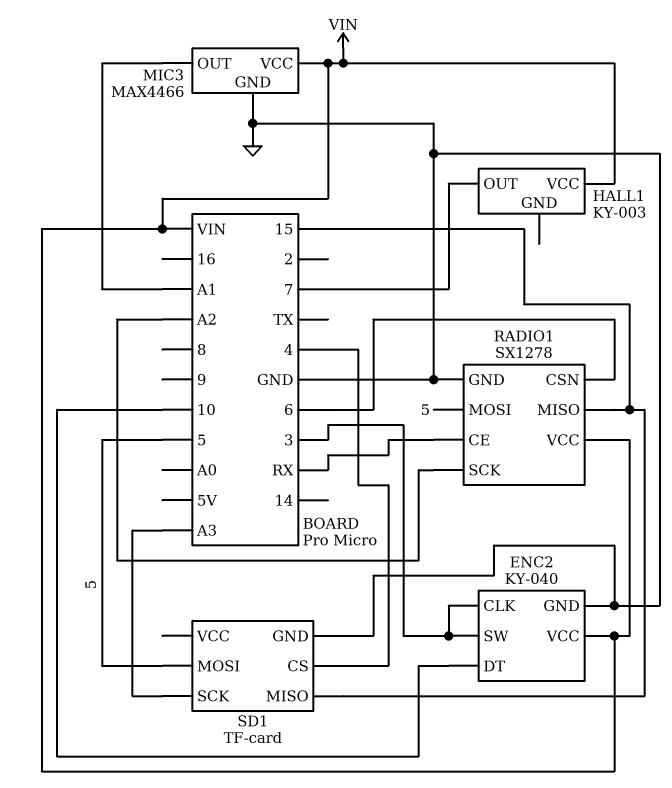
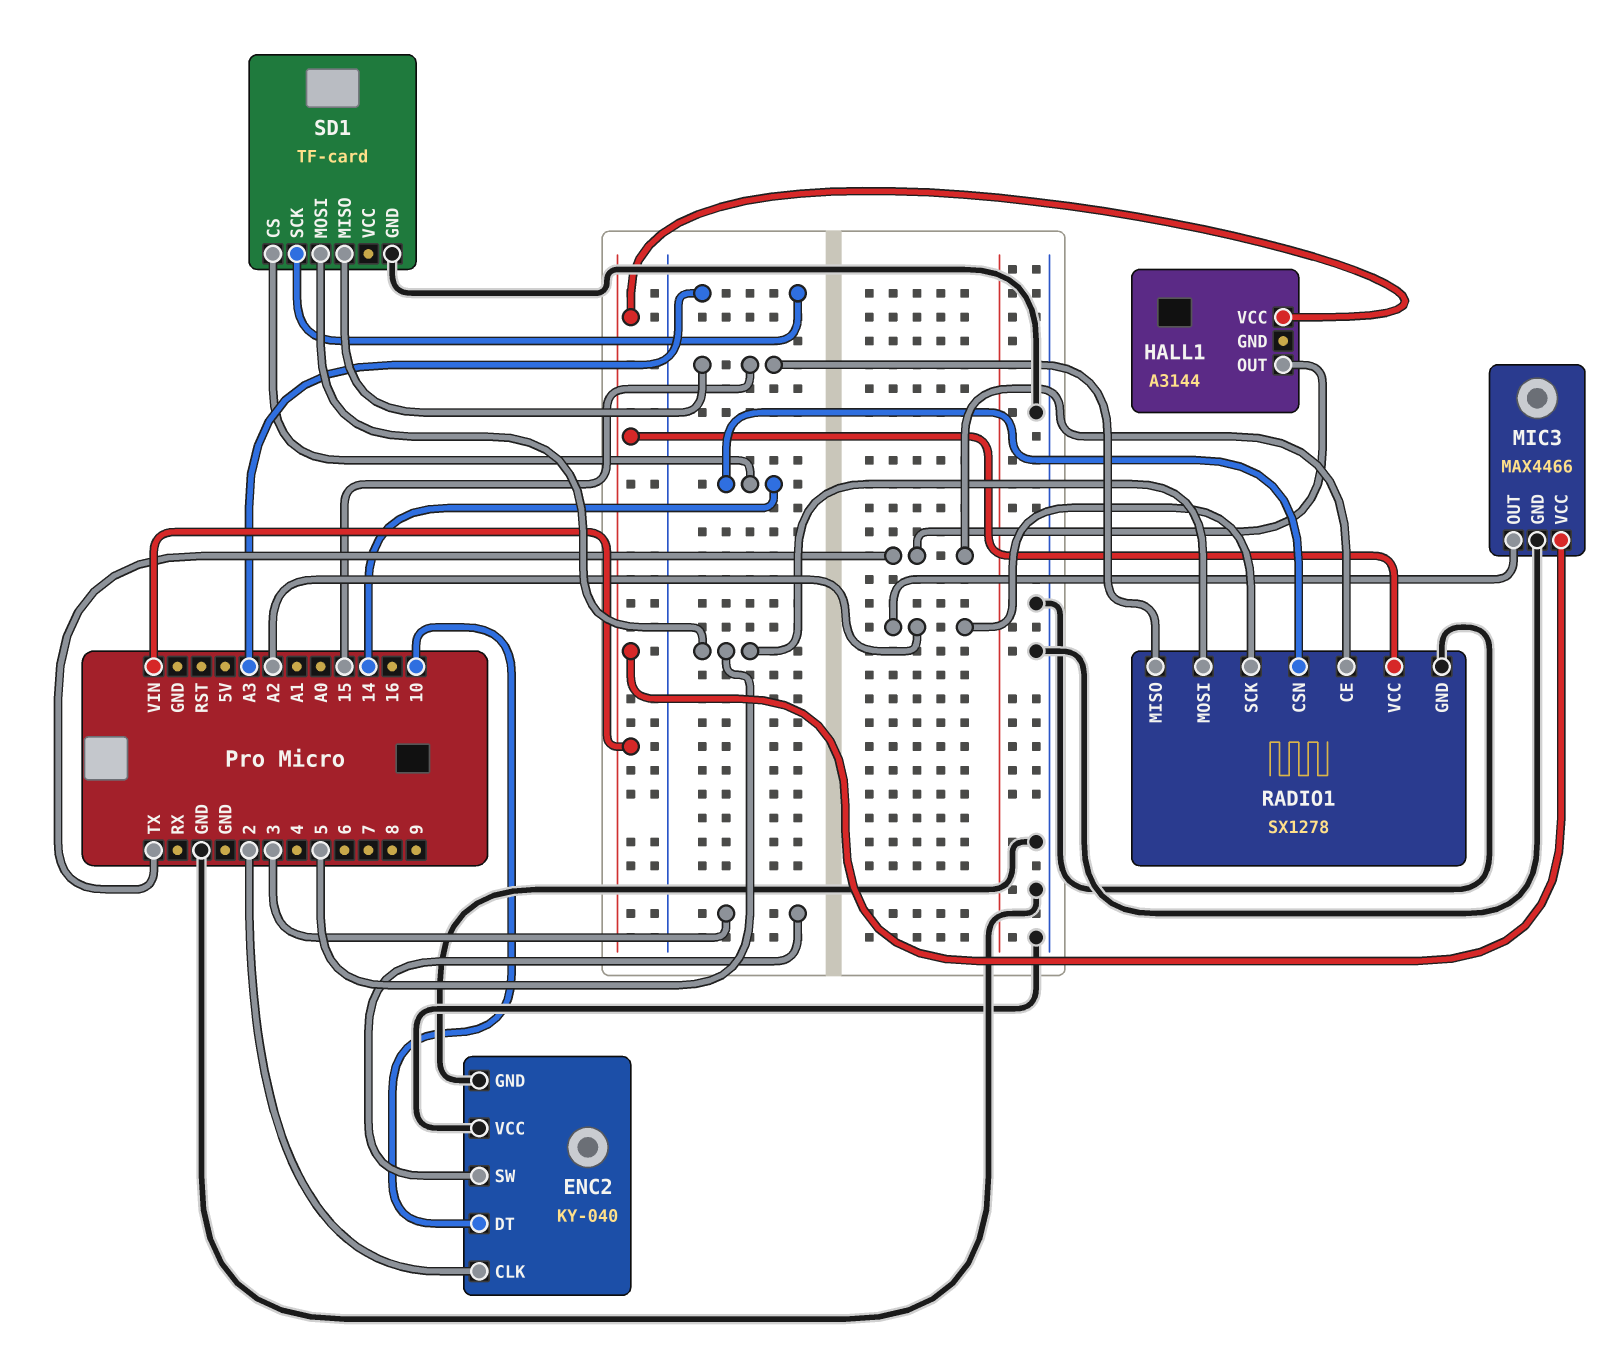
ENC2 pin CLK: 3 -> 2
ENC2 pin VCC: VIN -> GND
HALL1: KY-003 -> A3144
HALL1 pin OUT: 7 -> TX
MIC3 pin OUT: A1 -> A2
RADIO1 pin CE: RX -> TX
RADIO1 pin CSN: 6 -> 14
SD1 pin CS: 4 -> 14

